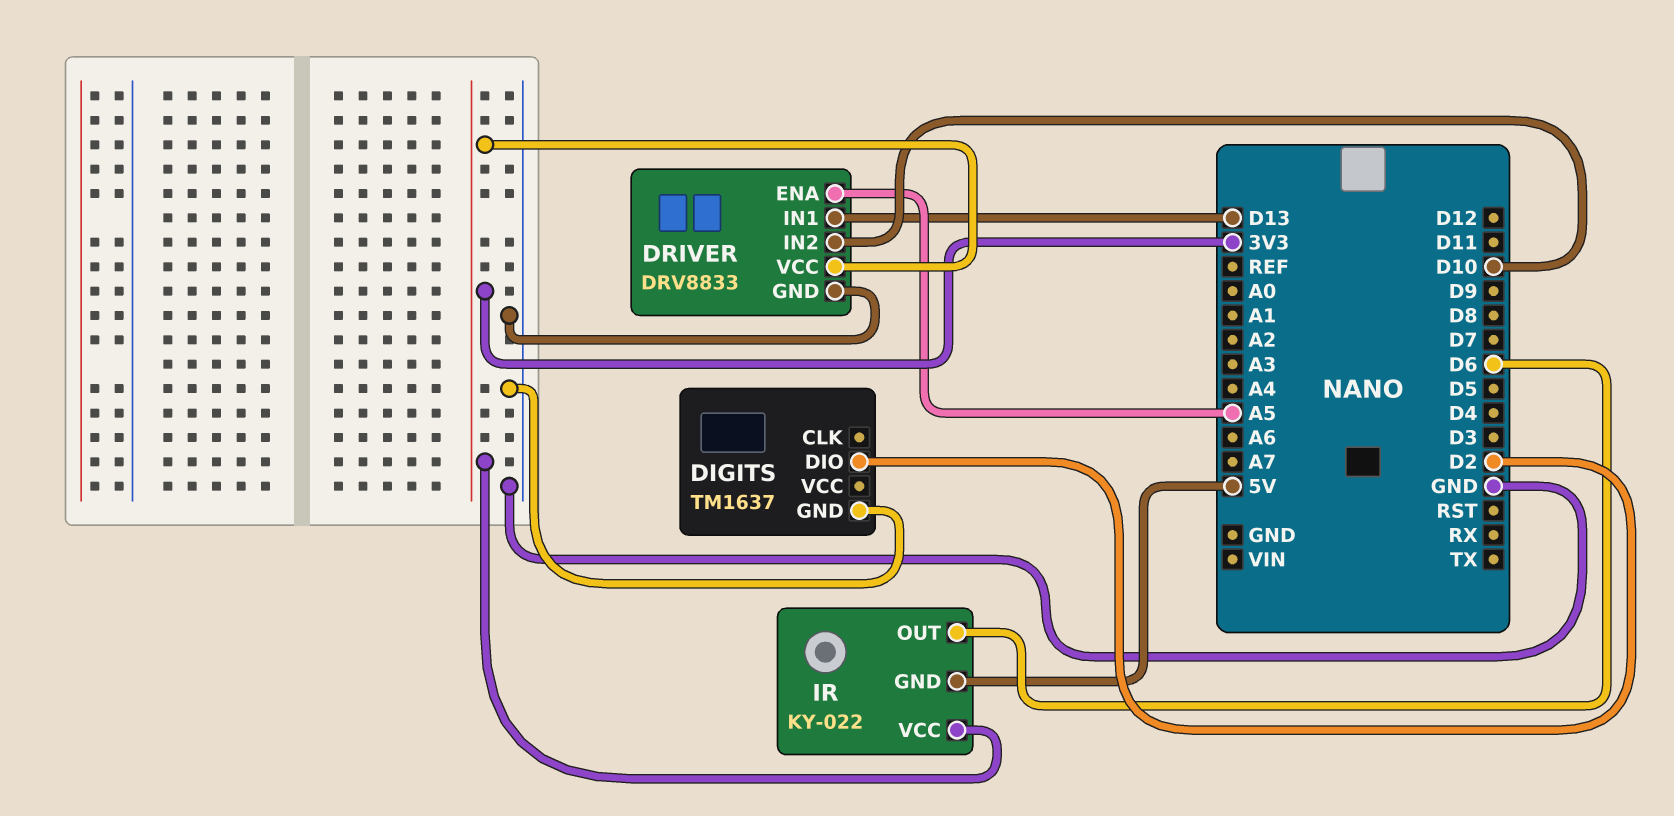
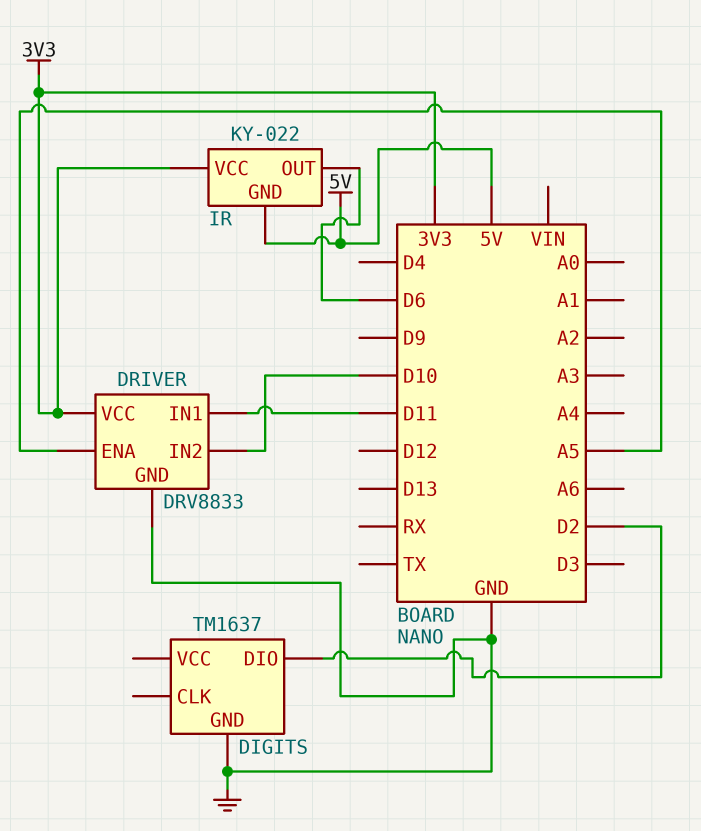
DRIVER pin IN1: D13 -> D11

